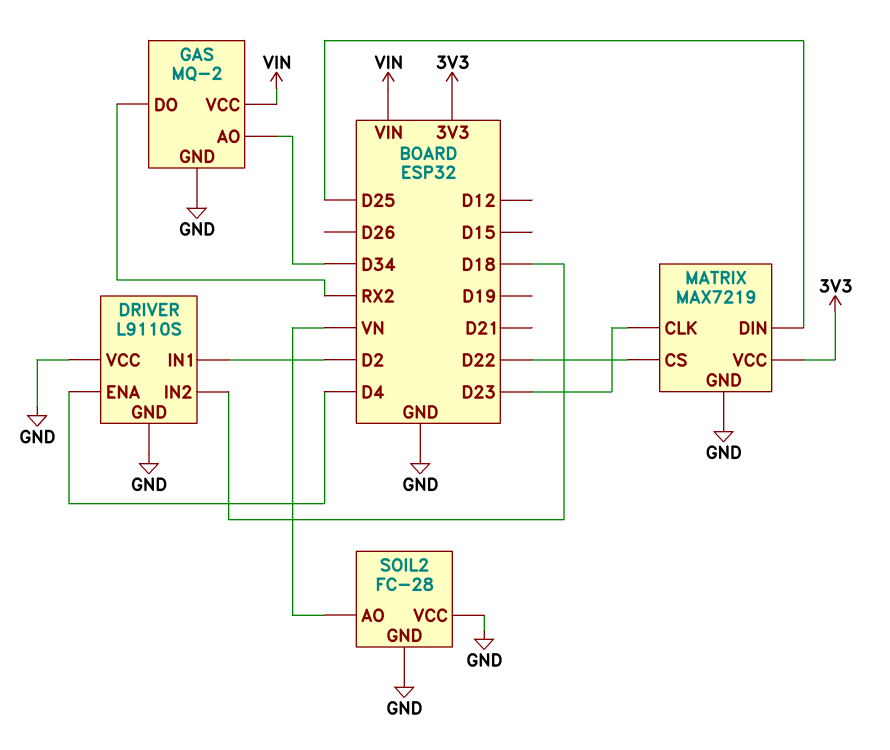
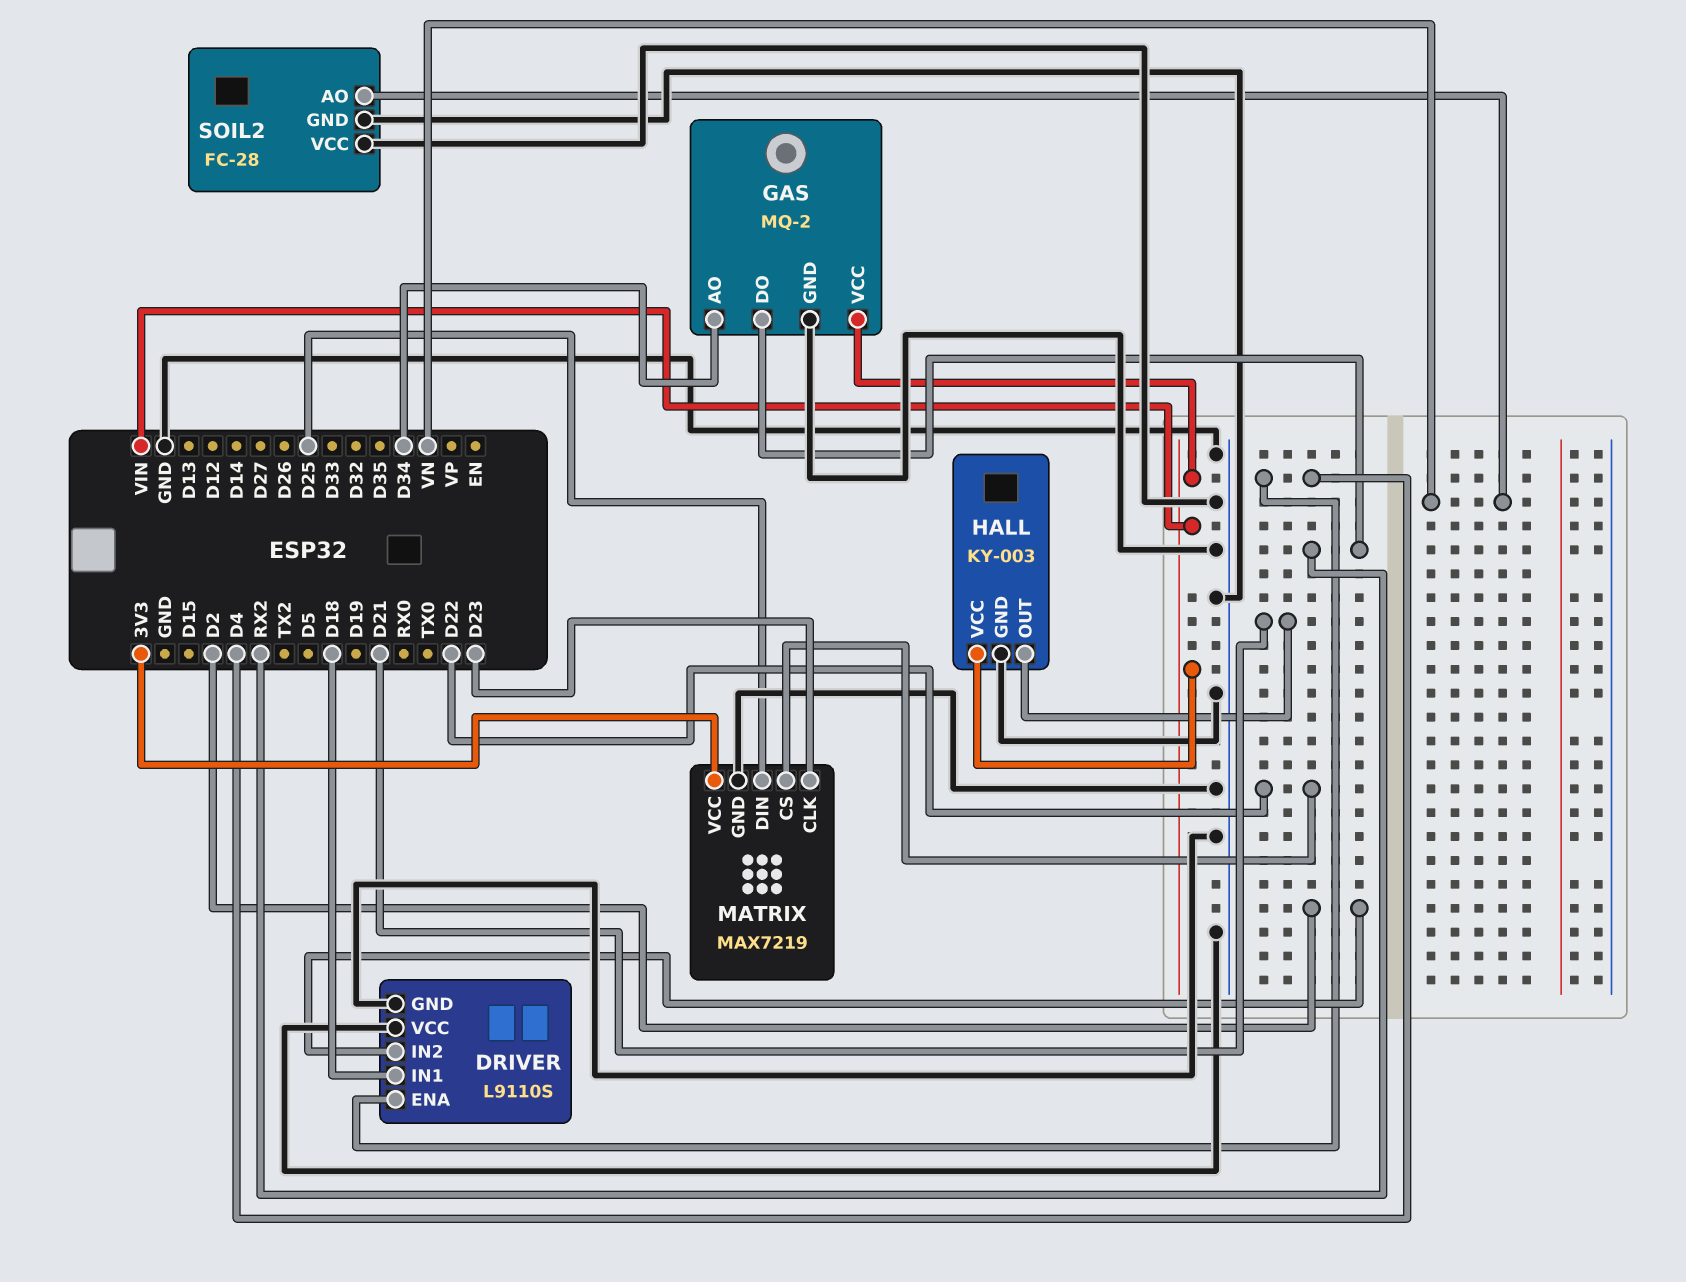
DRIVER pin IN1: D2 -> D18
DRIVER pin IN2: D18 -> D2
HALL: none -> KY-003
HALL pin GND: none -> GND
HALL pin OUT: none -> D21
HALL pin VCC: none -> VIN

